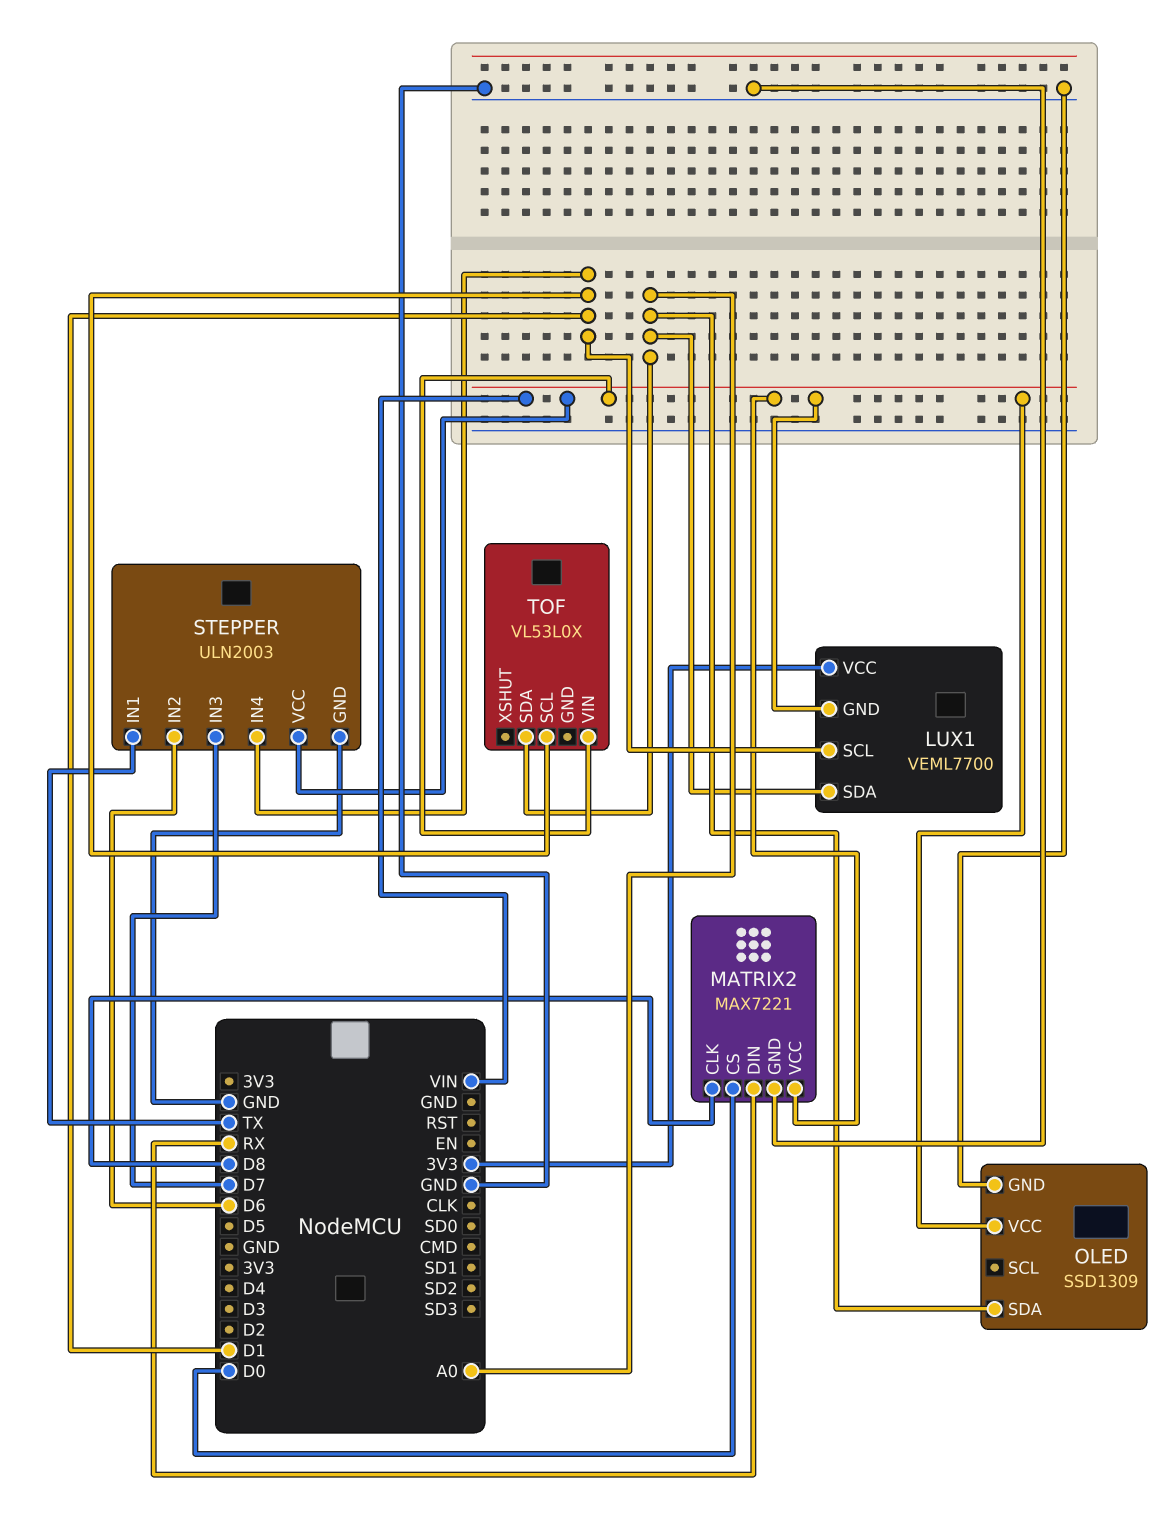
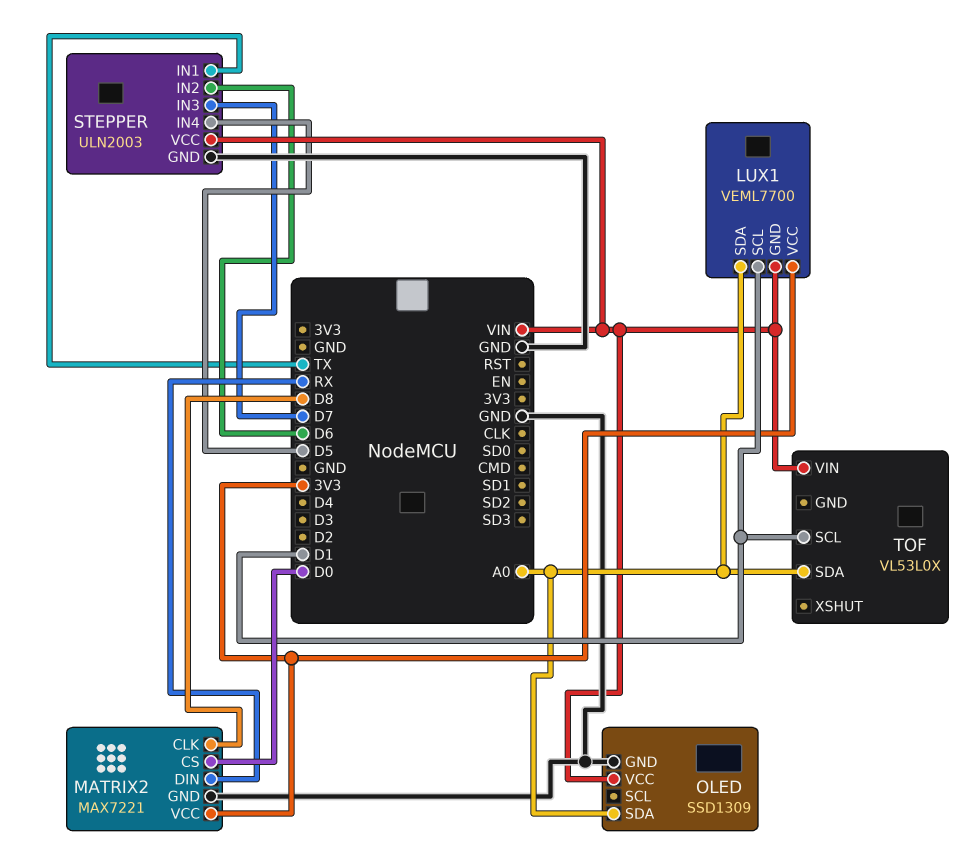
MATRIX2 pin VCC: VIN -> 3V3
STEPPER pin IN4: D1 -> D5

